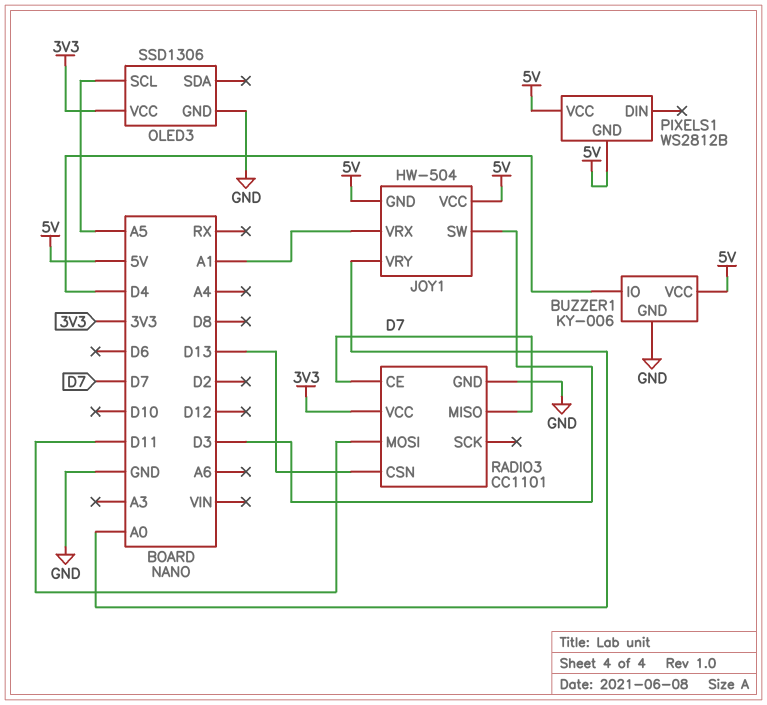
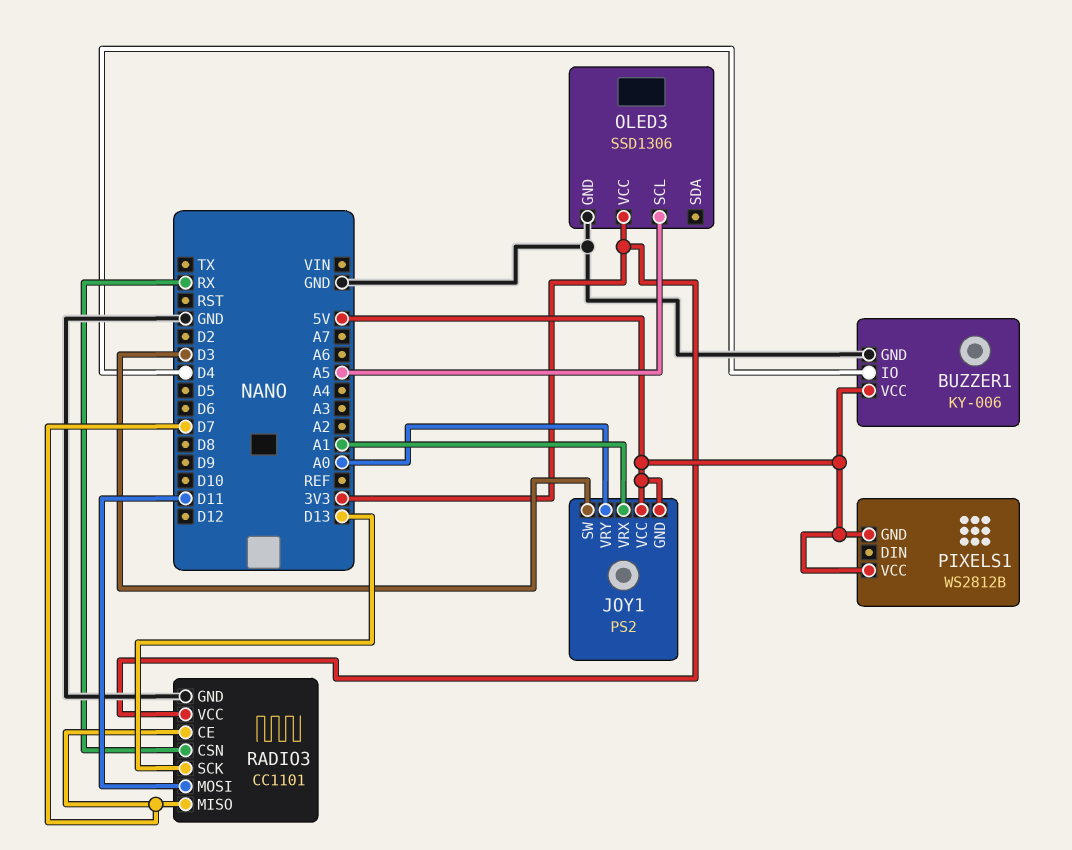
JOY1: HW-504 -> PS2
RADIO3 pin CSN: D13 -> RX
RADIO3 pin SCK: none -> D13

